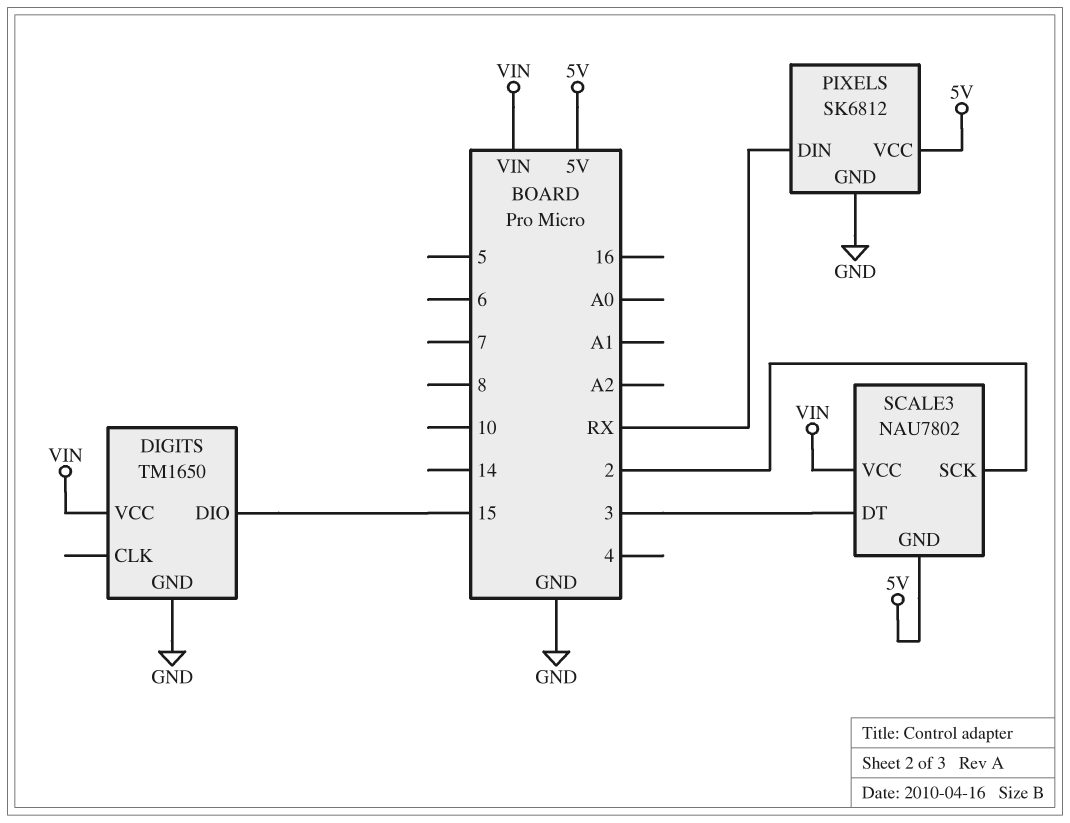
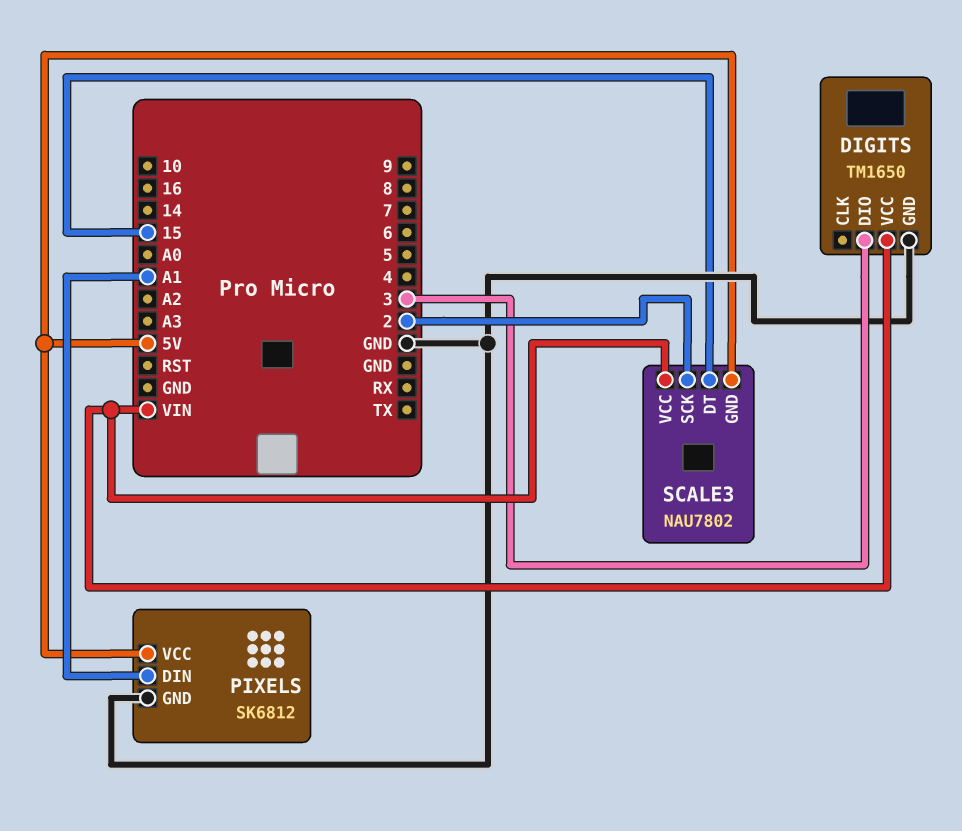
DIGITS pin DIO: 15 -> 3
PIXELS pin DIN: RX -> A1
SCALE3 pin DT: 3 -> 15

